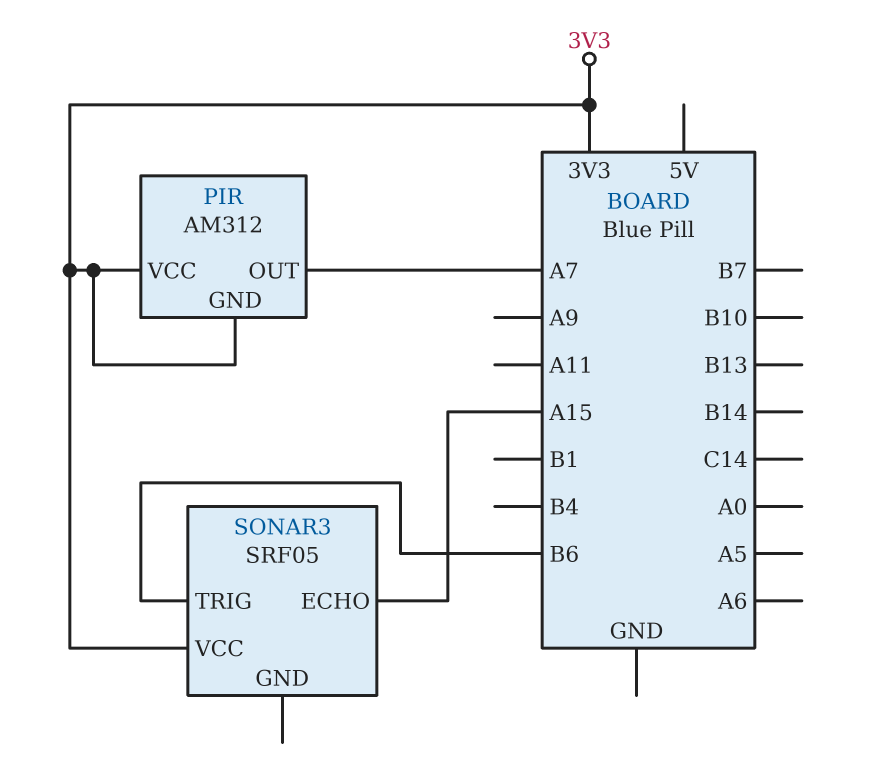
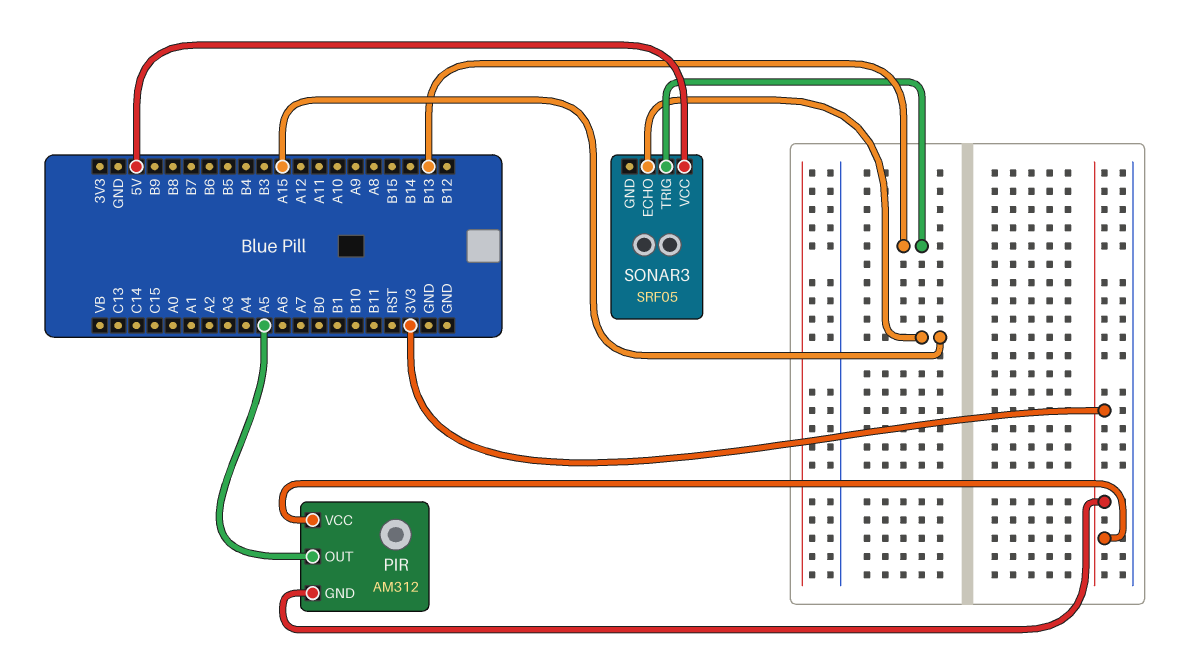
PIR pin OUT: A7 -> A5
SONAR3 pin TRIG: B6 -> B13
SONAR3 pin VCC: 3V3 -> 5V

